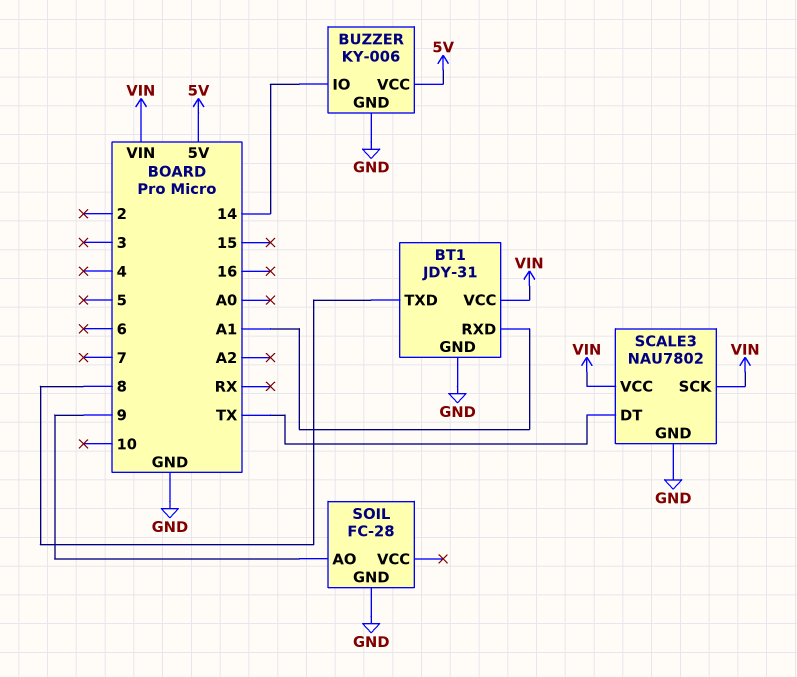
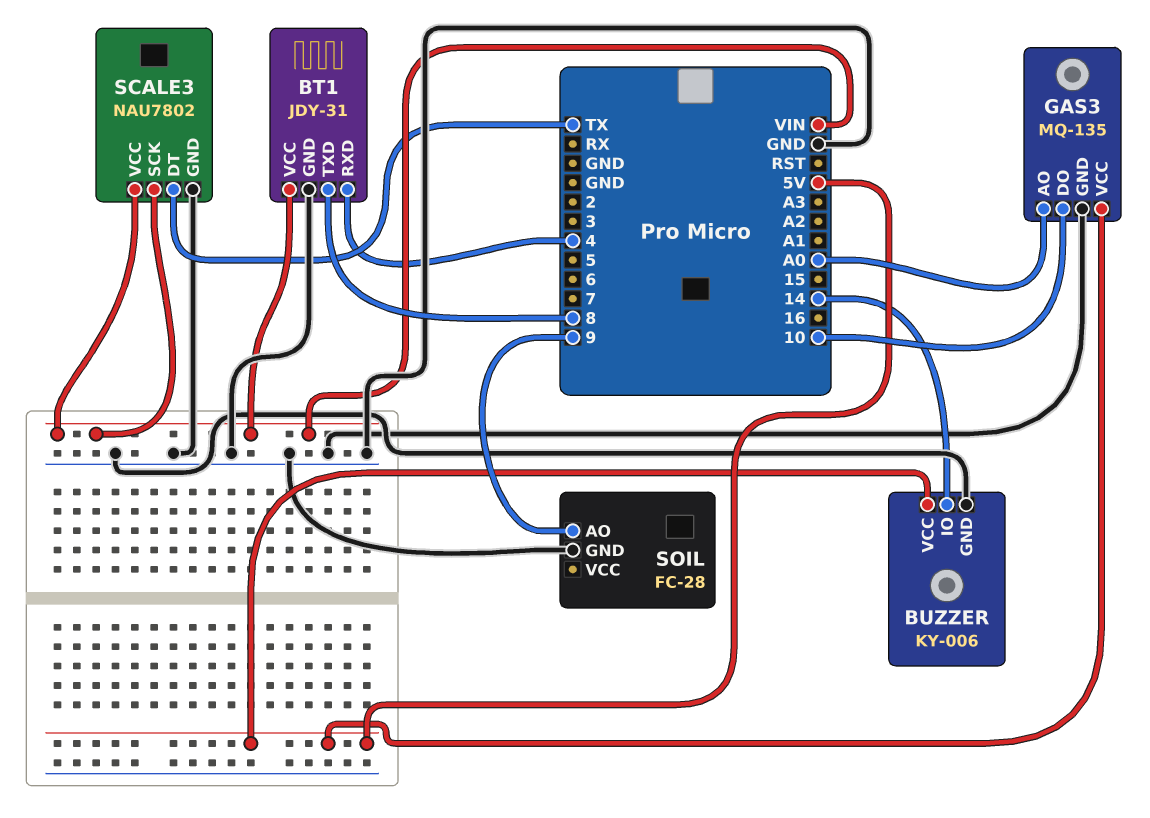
BT1 pin RXD: A1 -> 4
GAS3: none -> MQ-135
GAS3 pin AO: none -> A0
GAS3 pin DO: none -> 10
GAS3 pin GND: none -> GND
GAS3 pin VCC: none -> 5V

